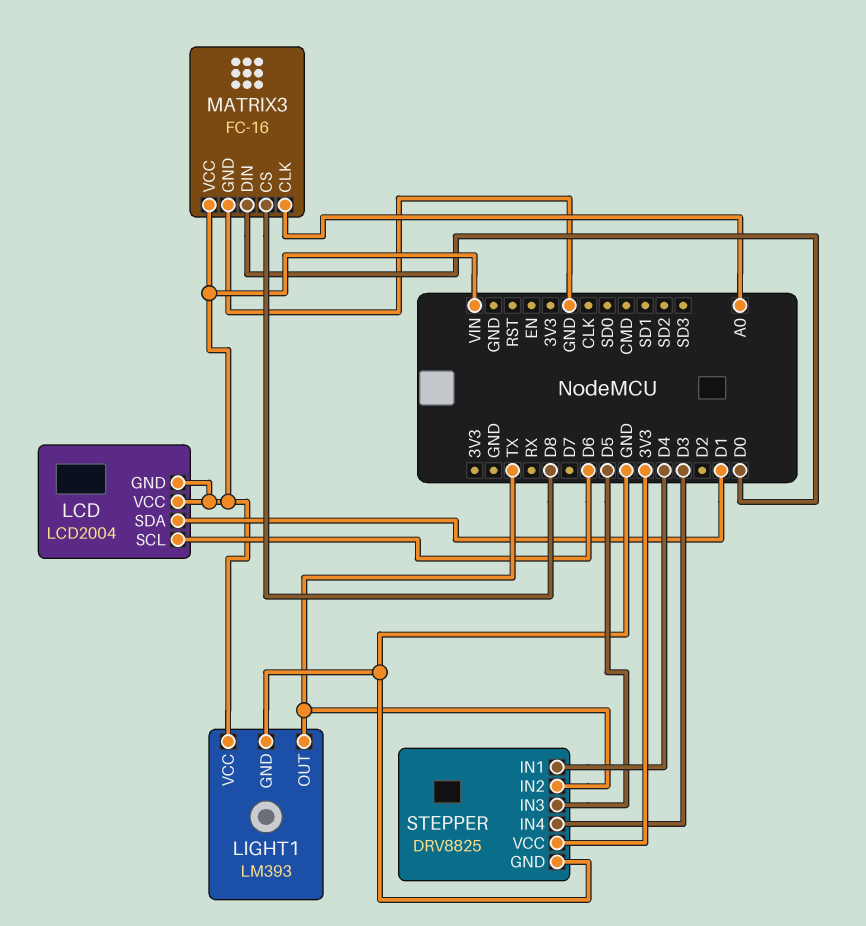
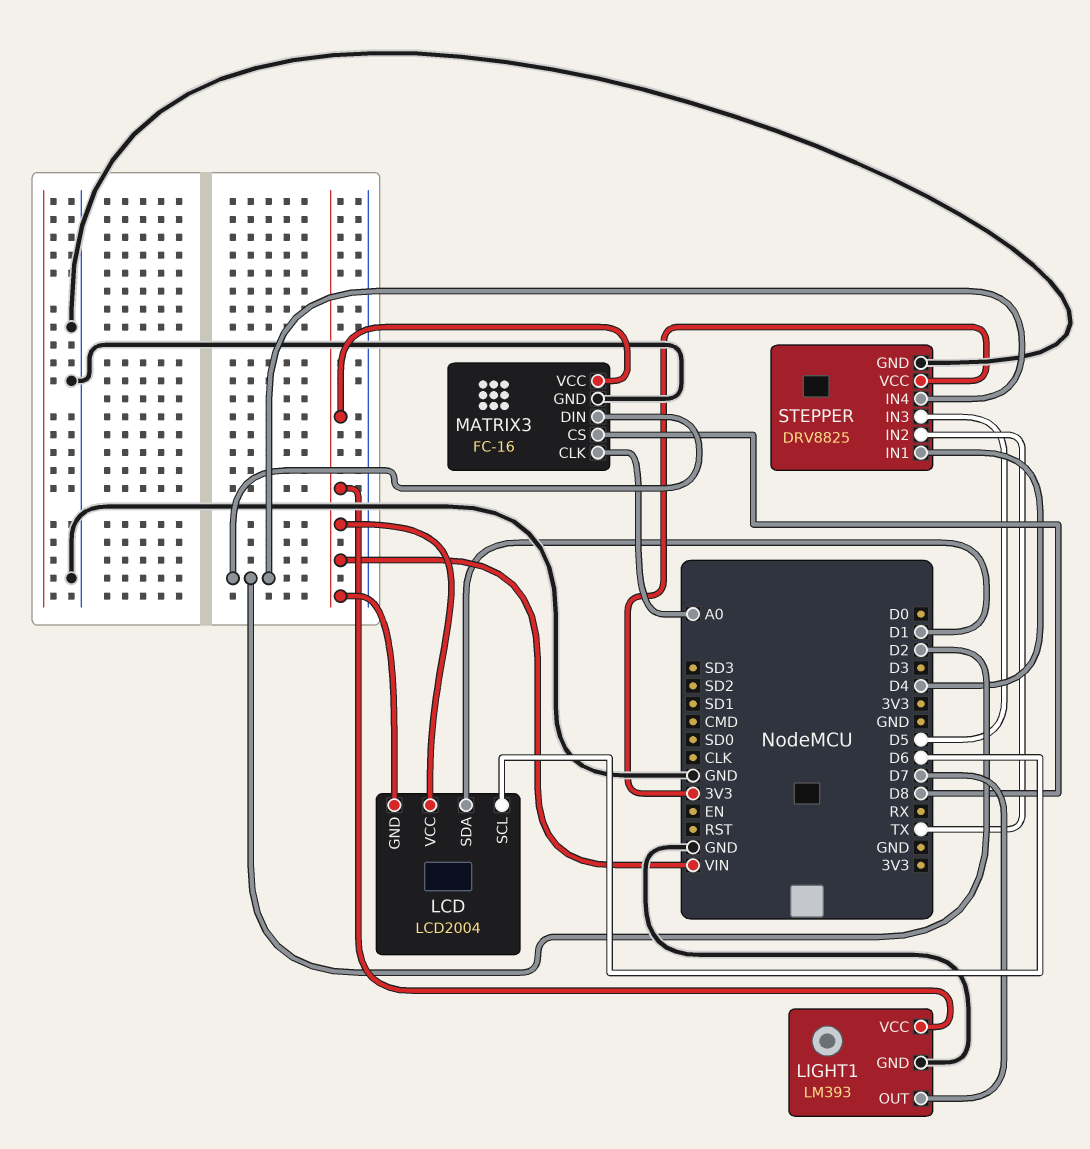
LIGHT1 pin OUT: TX -> D7
MATRIX3 pin DIN: D0 -> D2
STEPPER pin IN4: D3 -> D2

